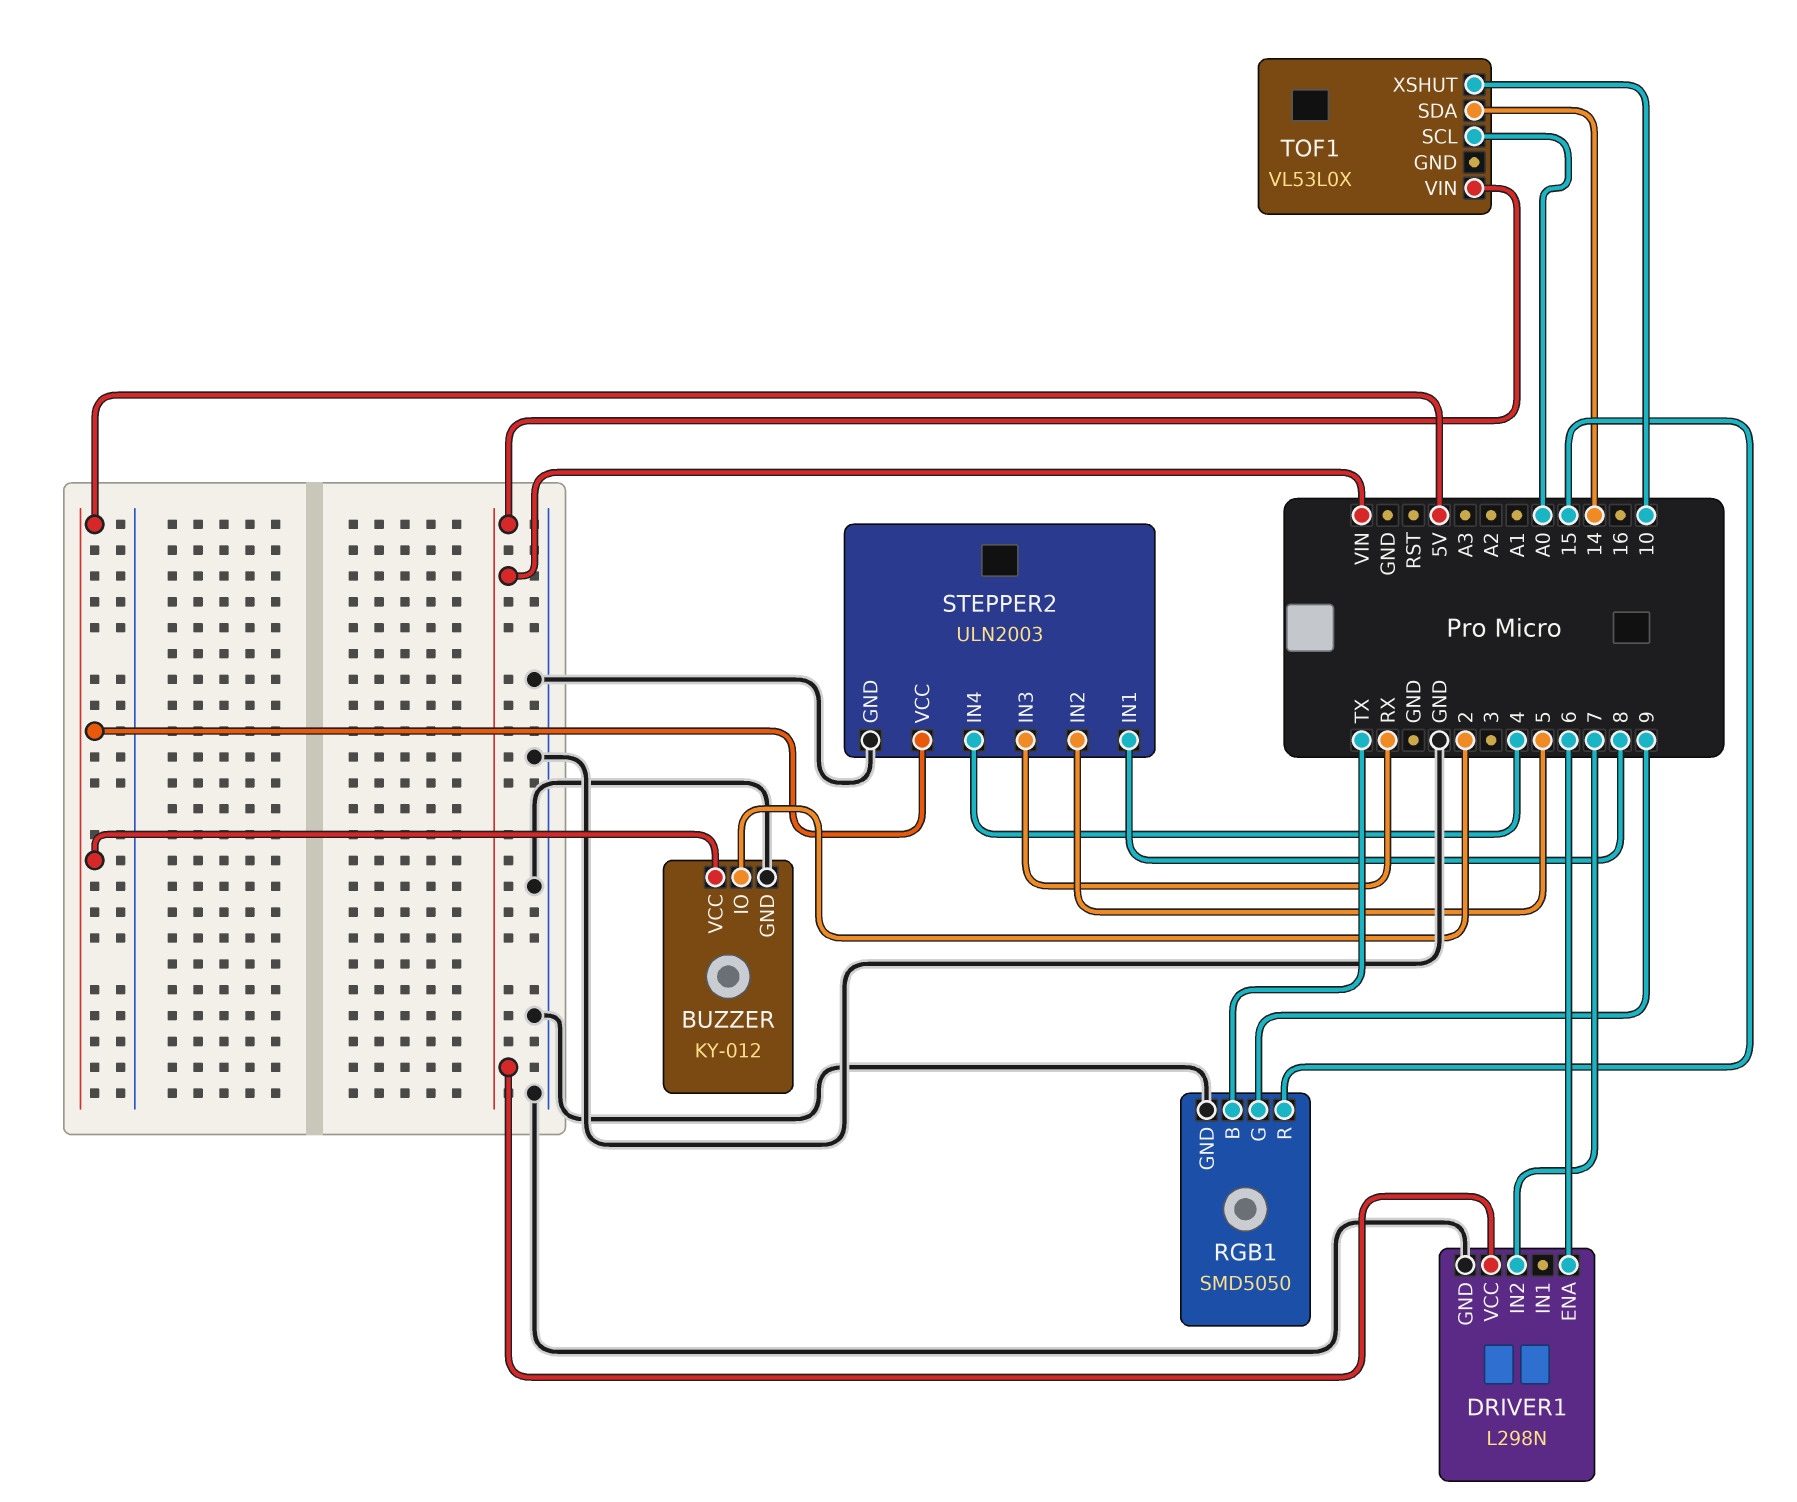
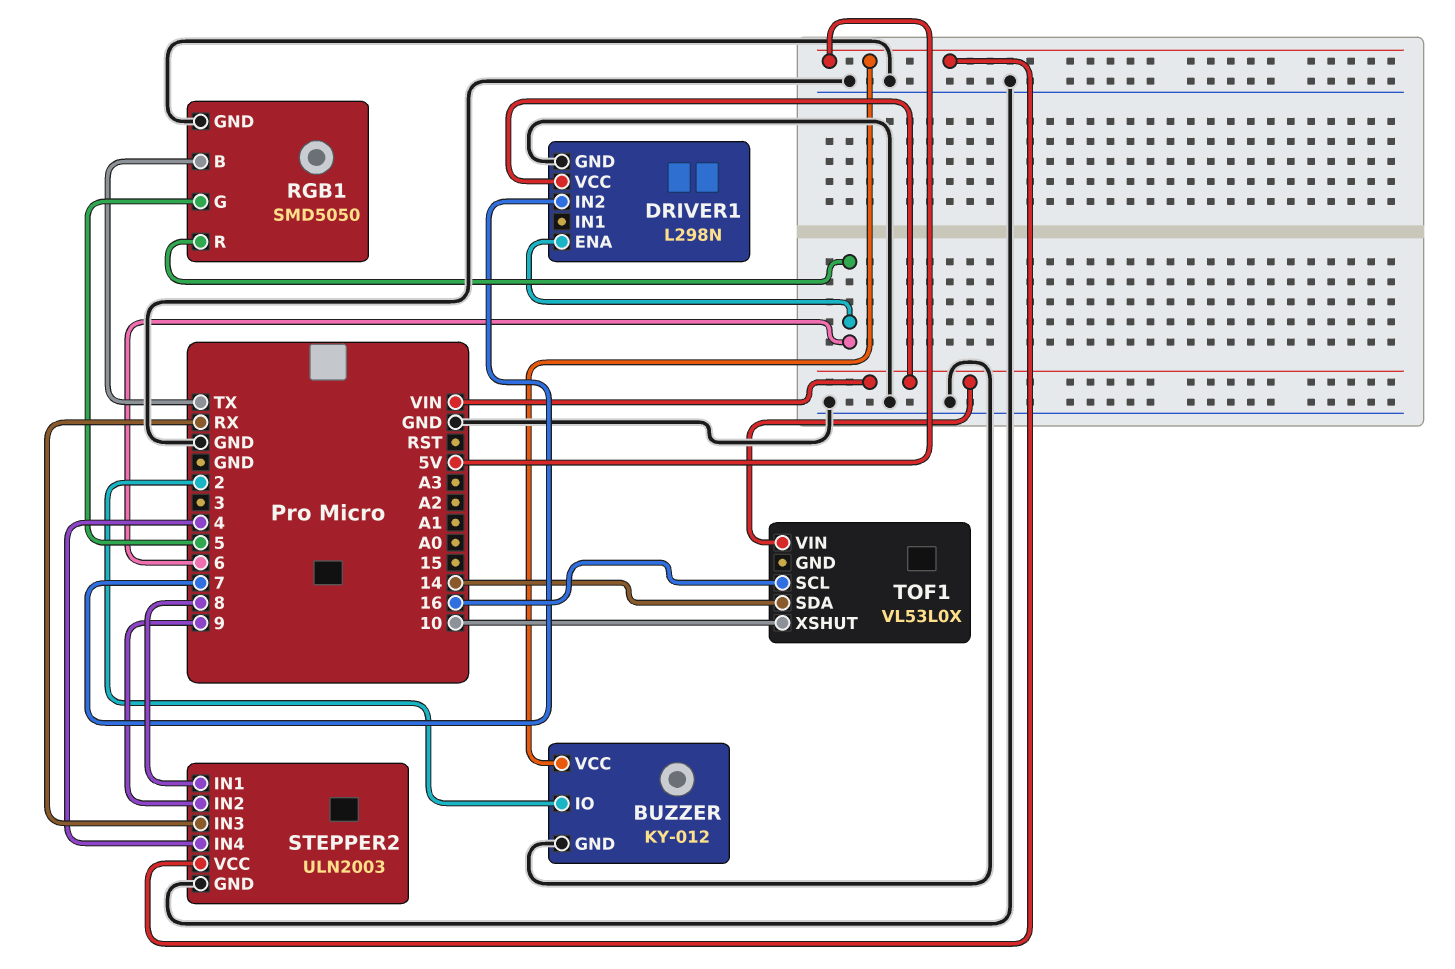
RGB1 pin G: 9 -> 5
RGB1 pin R: 15 -> 6
STEPPER2 pin IN2: 5 -> 9
TOF1 pin SCL: A0 -> 16

